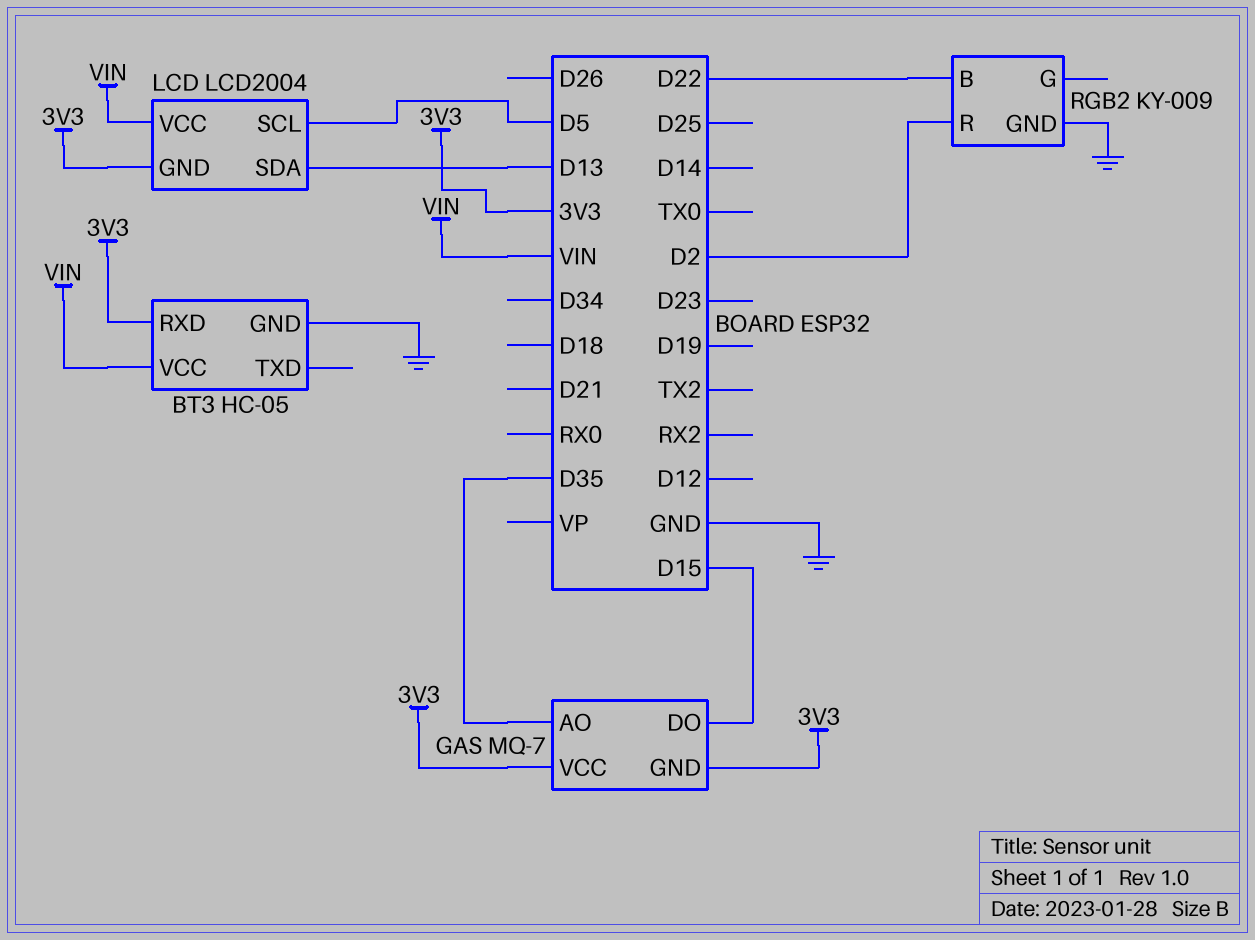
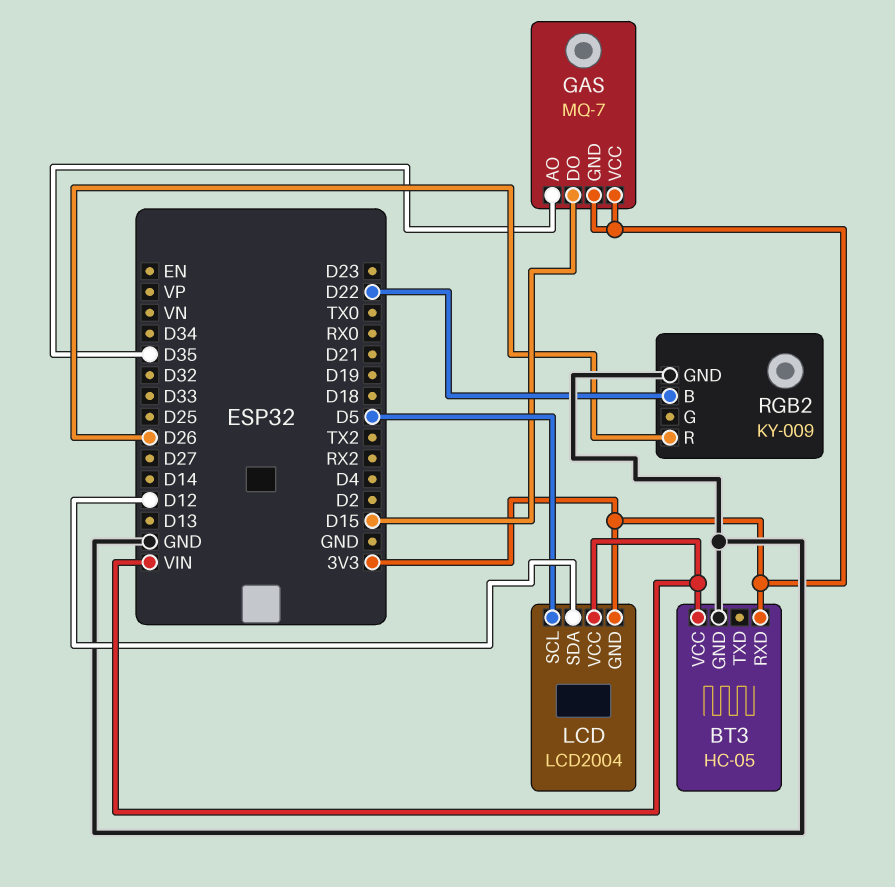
LCD pin SDA: D13 -> D12
RGB2 pin R: D2 -> D26

